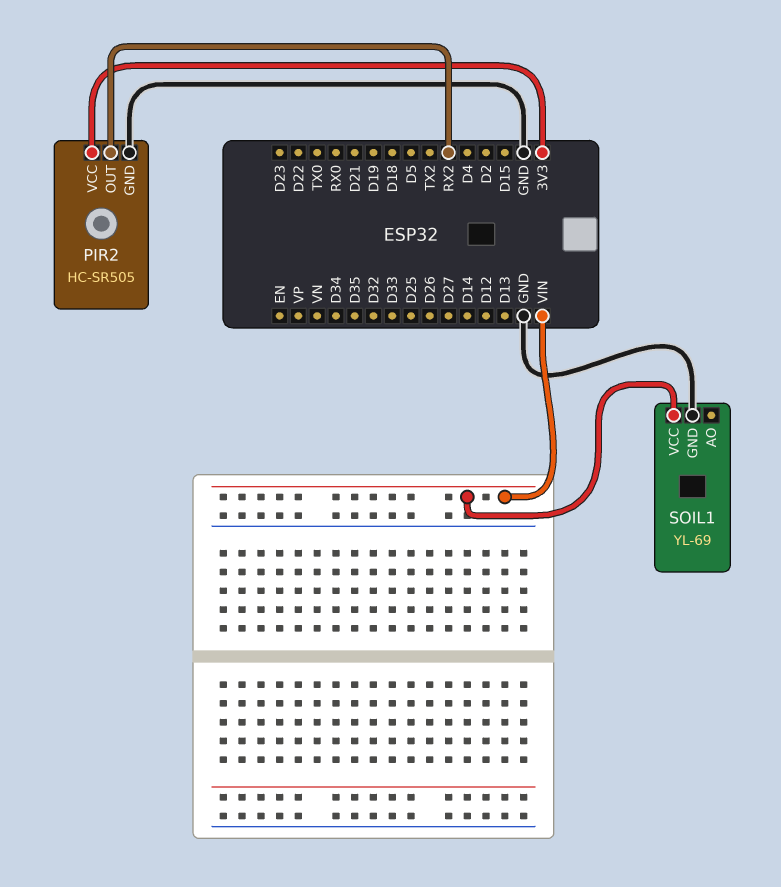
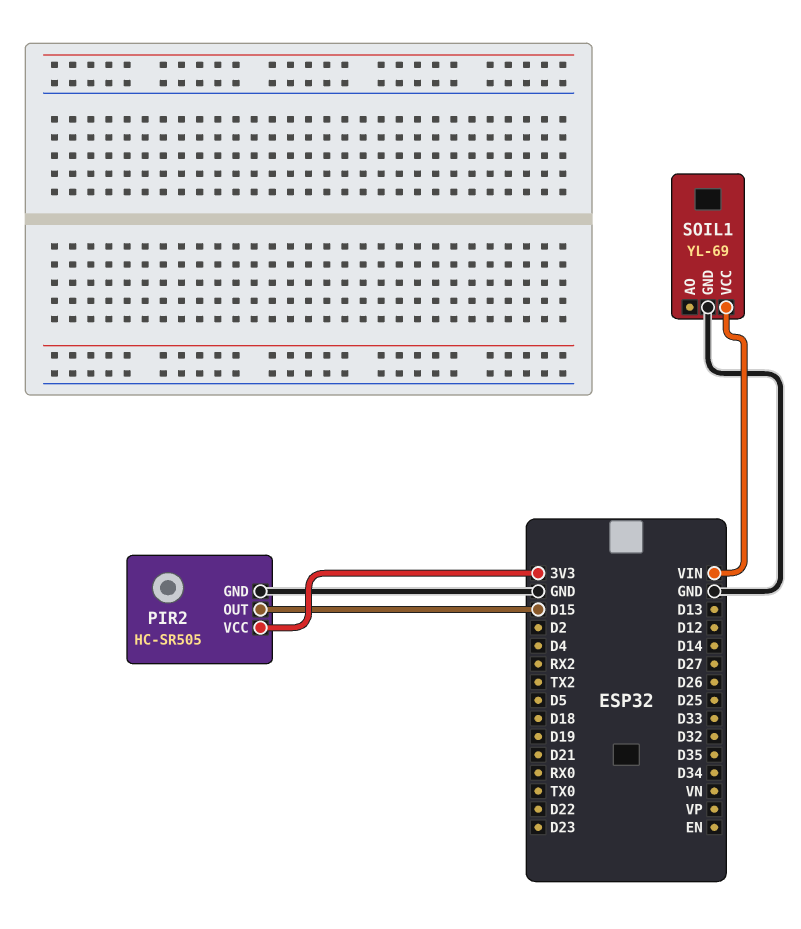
PIR2 pin OUT: RX2 -> D15

